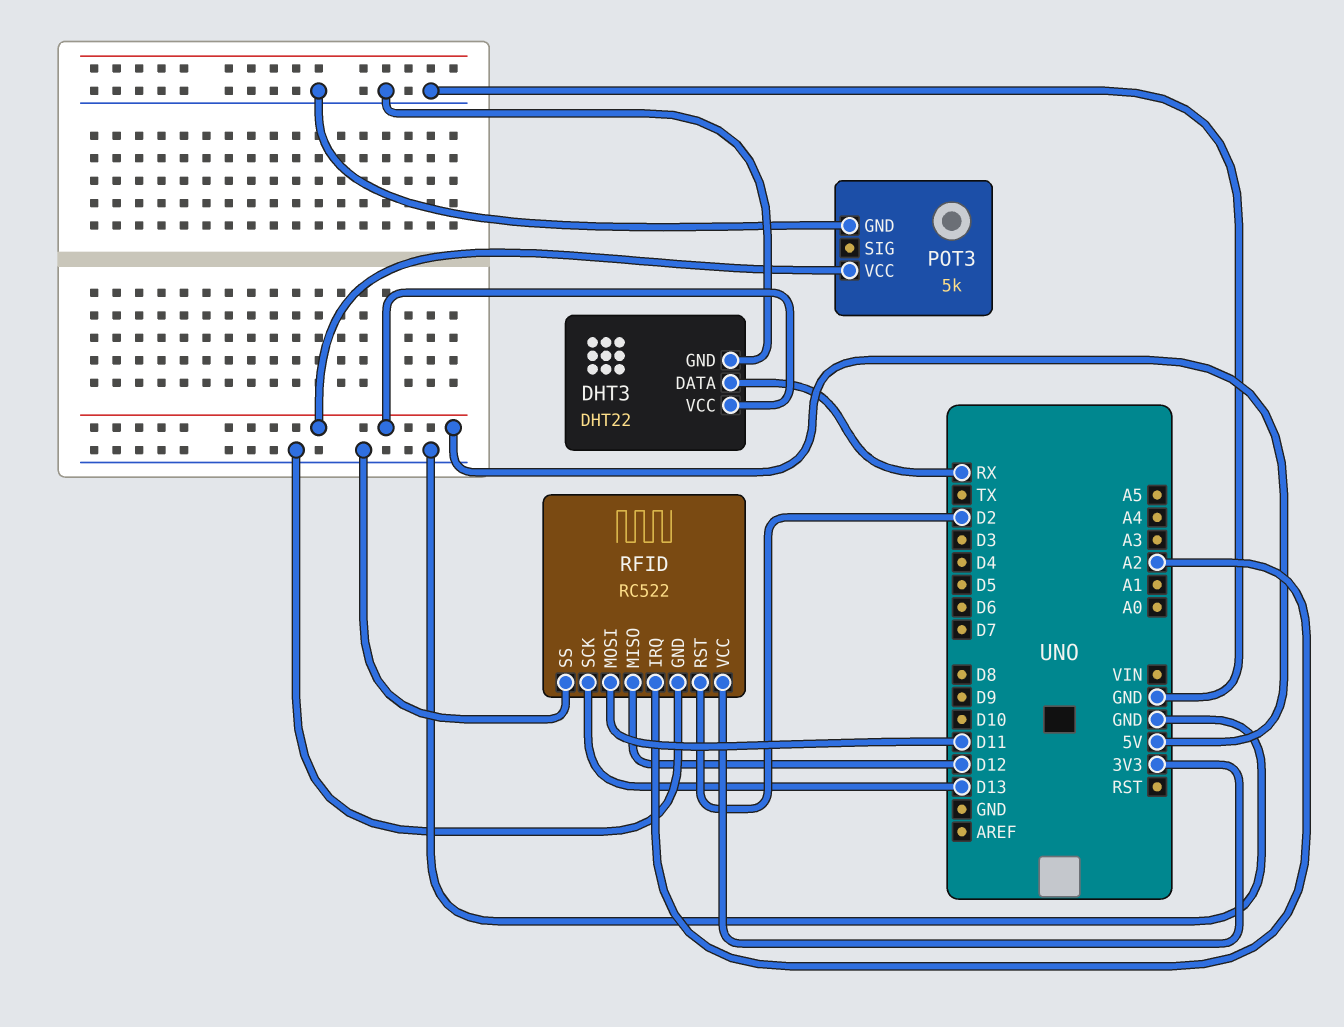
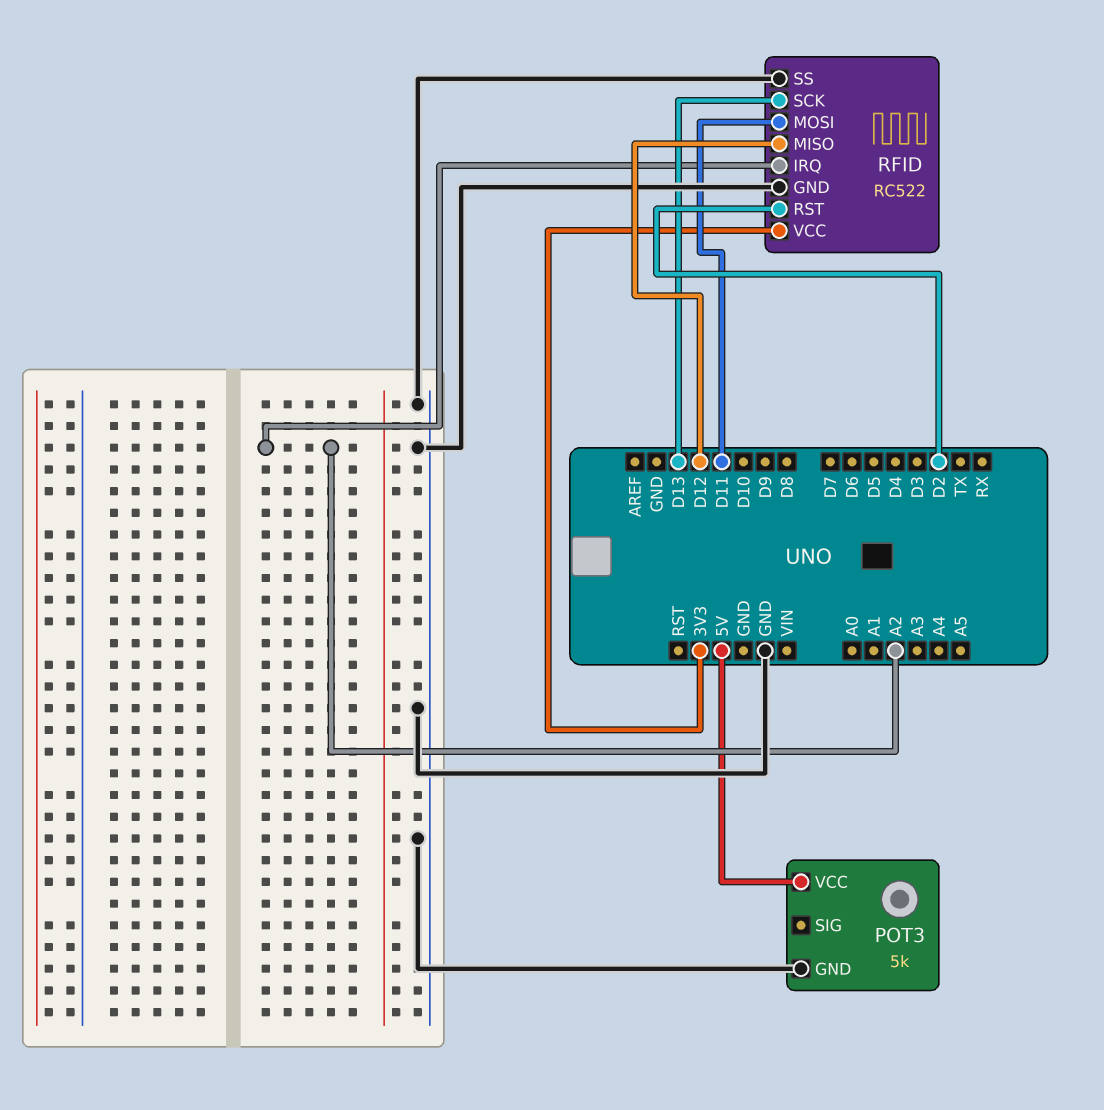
DHT3: DHT22 -> none
DHT3 pin DATA: RX -> none
DHT3 pin GND: GND -> none
DHT3 pin VCC: 5V -> none

